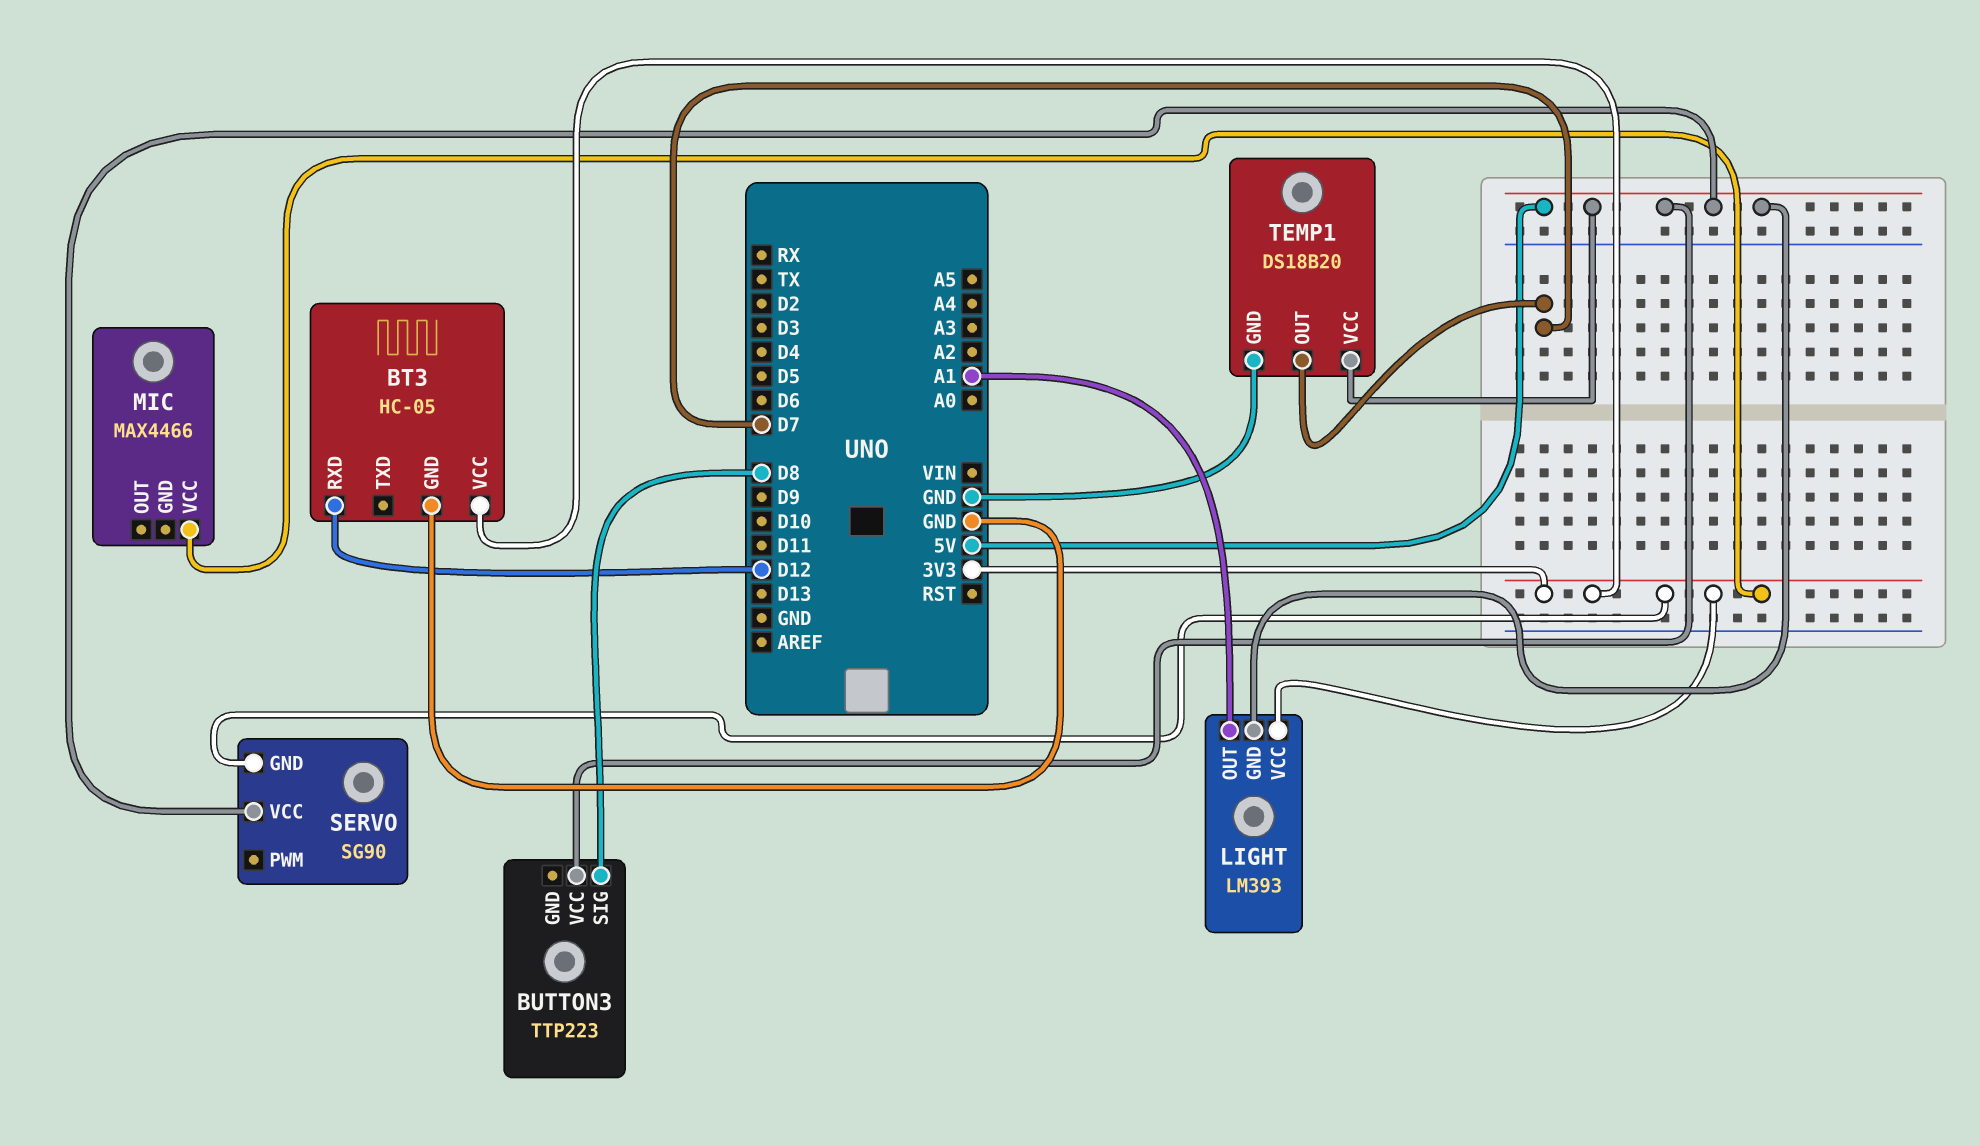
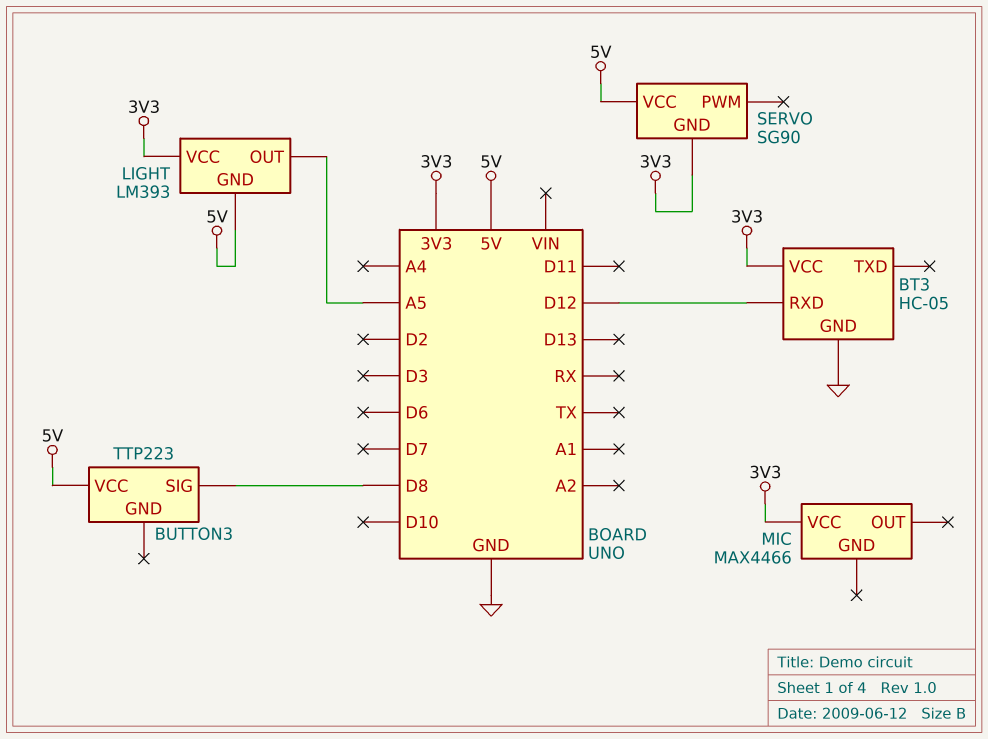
LIGHT pin OUT: A1 -> A5
TEMP1: DS18B20 -> none
TEMP1 pin GND: GND -> none
TEMP1 pin OUT: D7 -> none
TEMP1 pin VCC: 5V -> none

